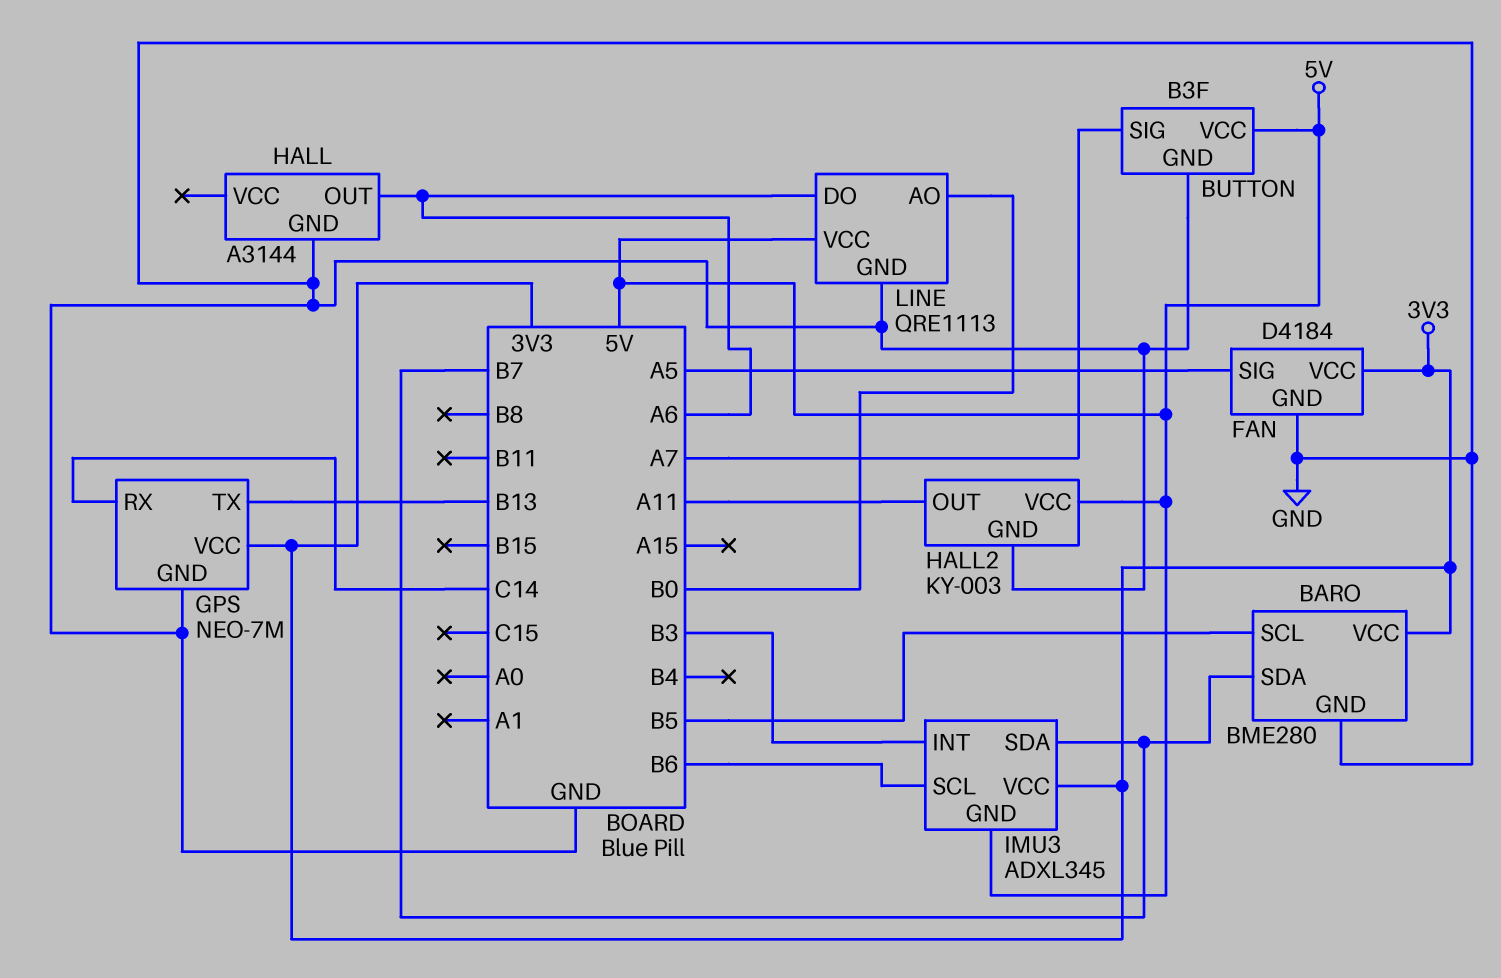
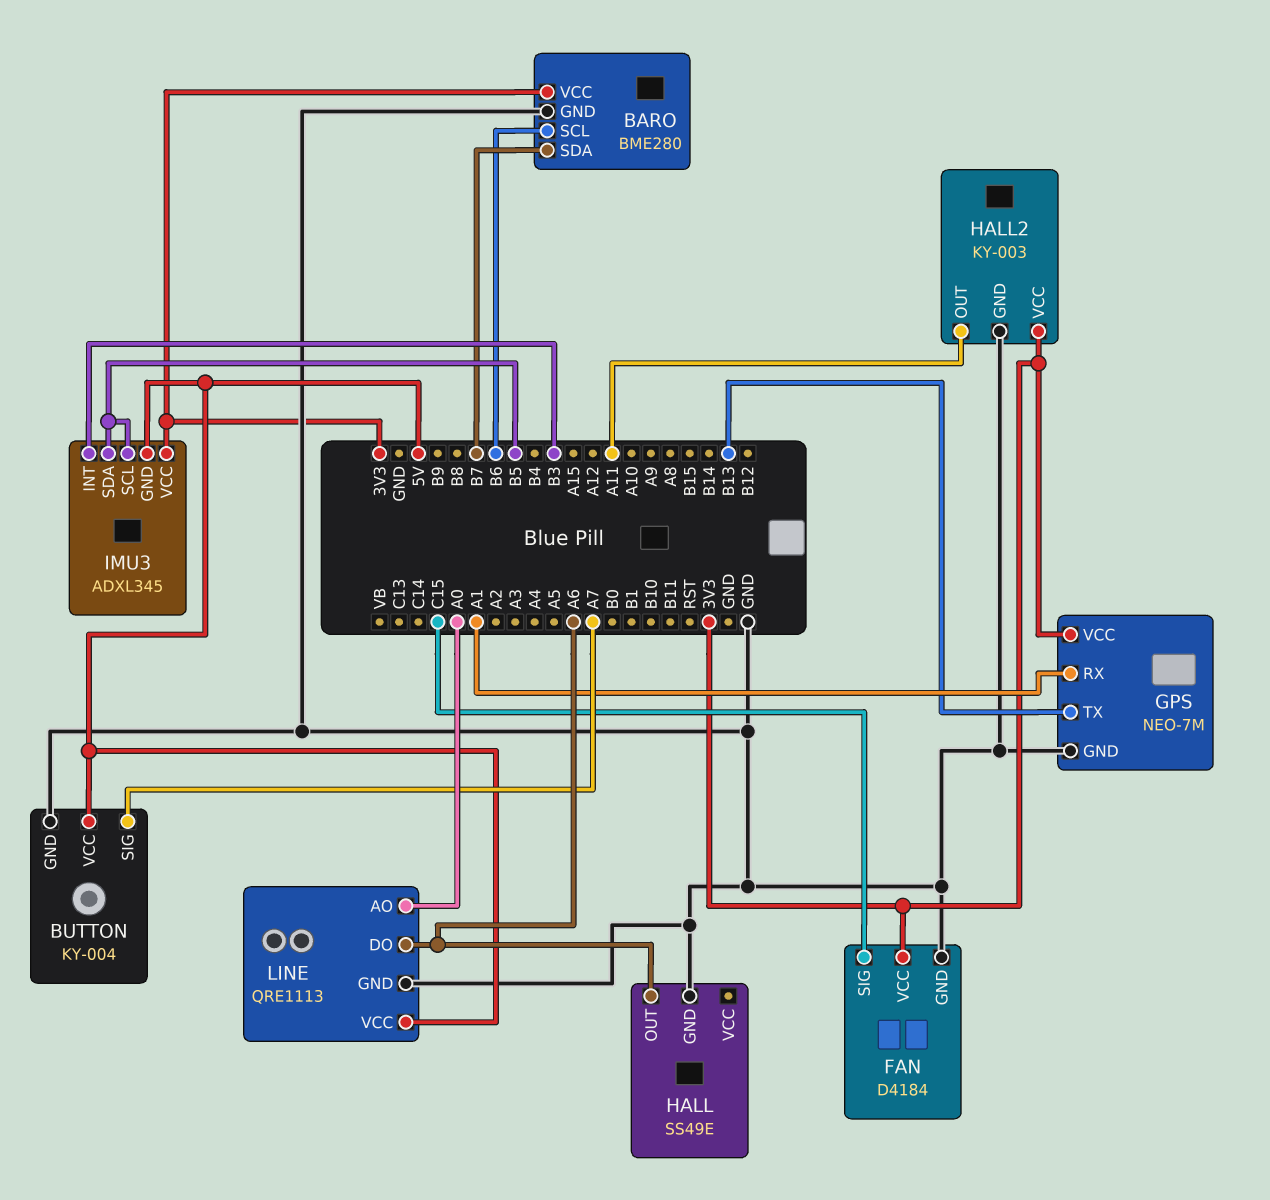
BARO pin SCL: B5 -> B6
BUTTON: B3F -> KY-004
FAN pin SIG: A5 -> C15
GPS pin RX: C14 -> A1
HALL: A3144 -> SS49E
HALL2 pin VCC: 5V -> 3V3
IMU3 pin SCL: B6 -> B5
IMU3 pin SDA: B7 -> B5
LINE pin AO: B0 -> A0

